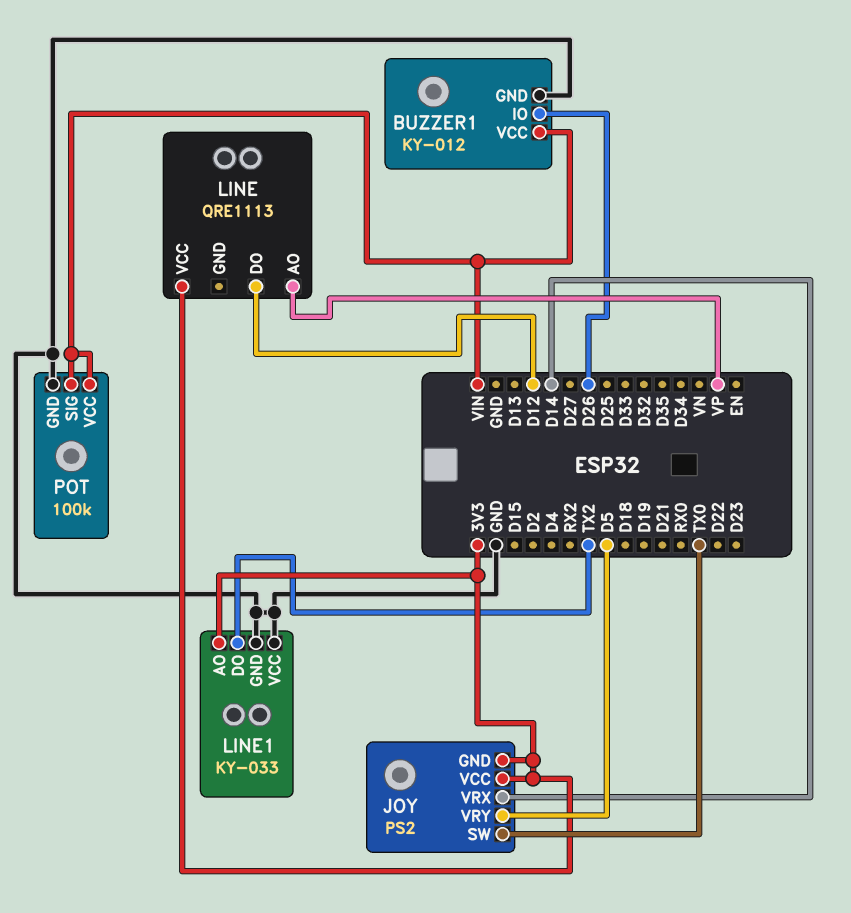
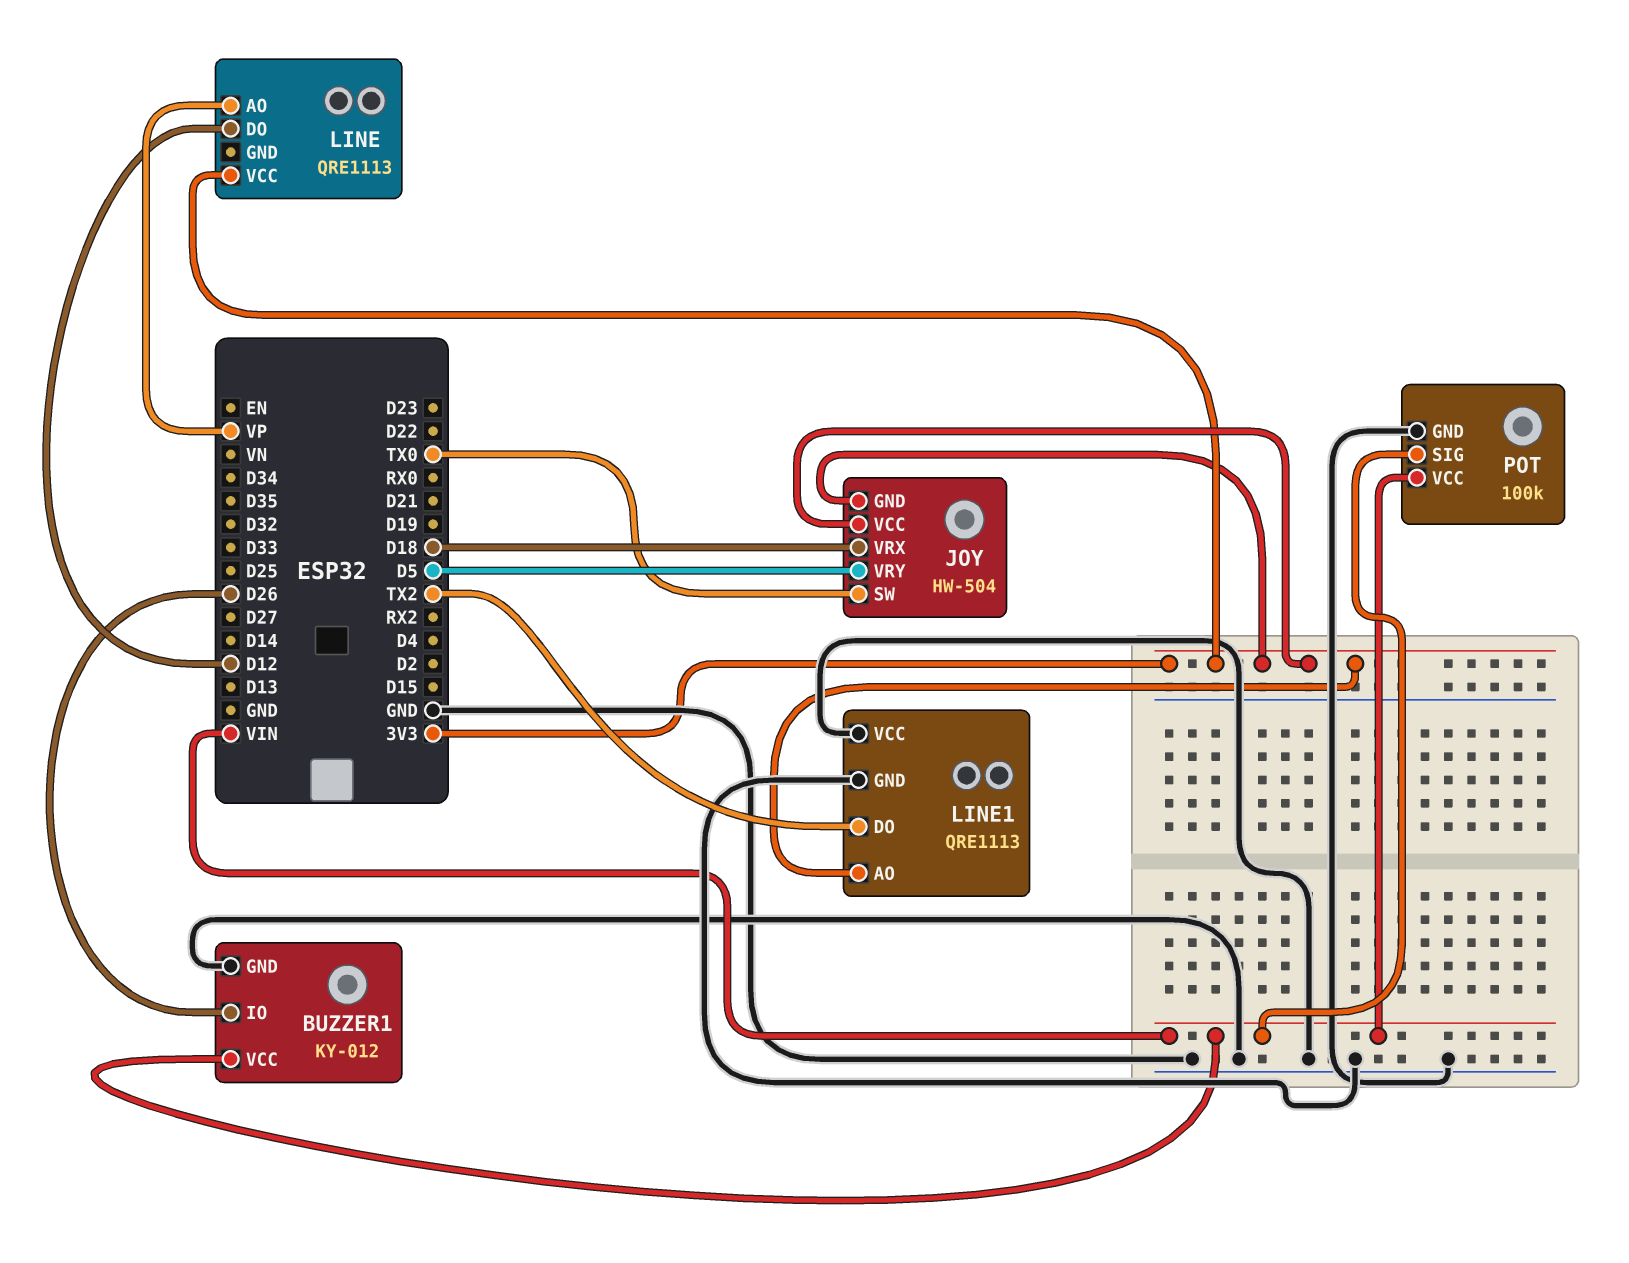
JOY: PS2 -> HW-504
JOY pin VRX: D14 -> D18
LINE1: KY-033 -> QRE1113

